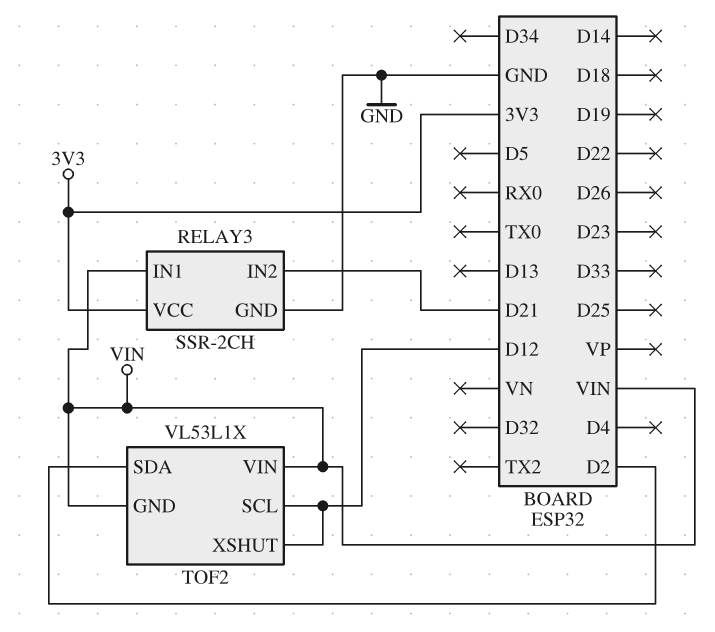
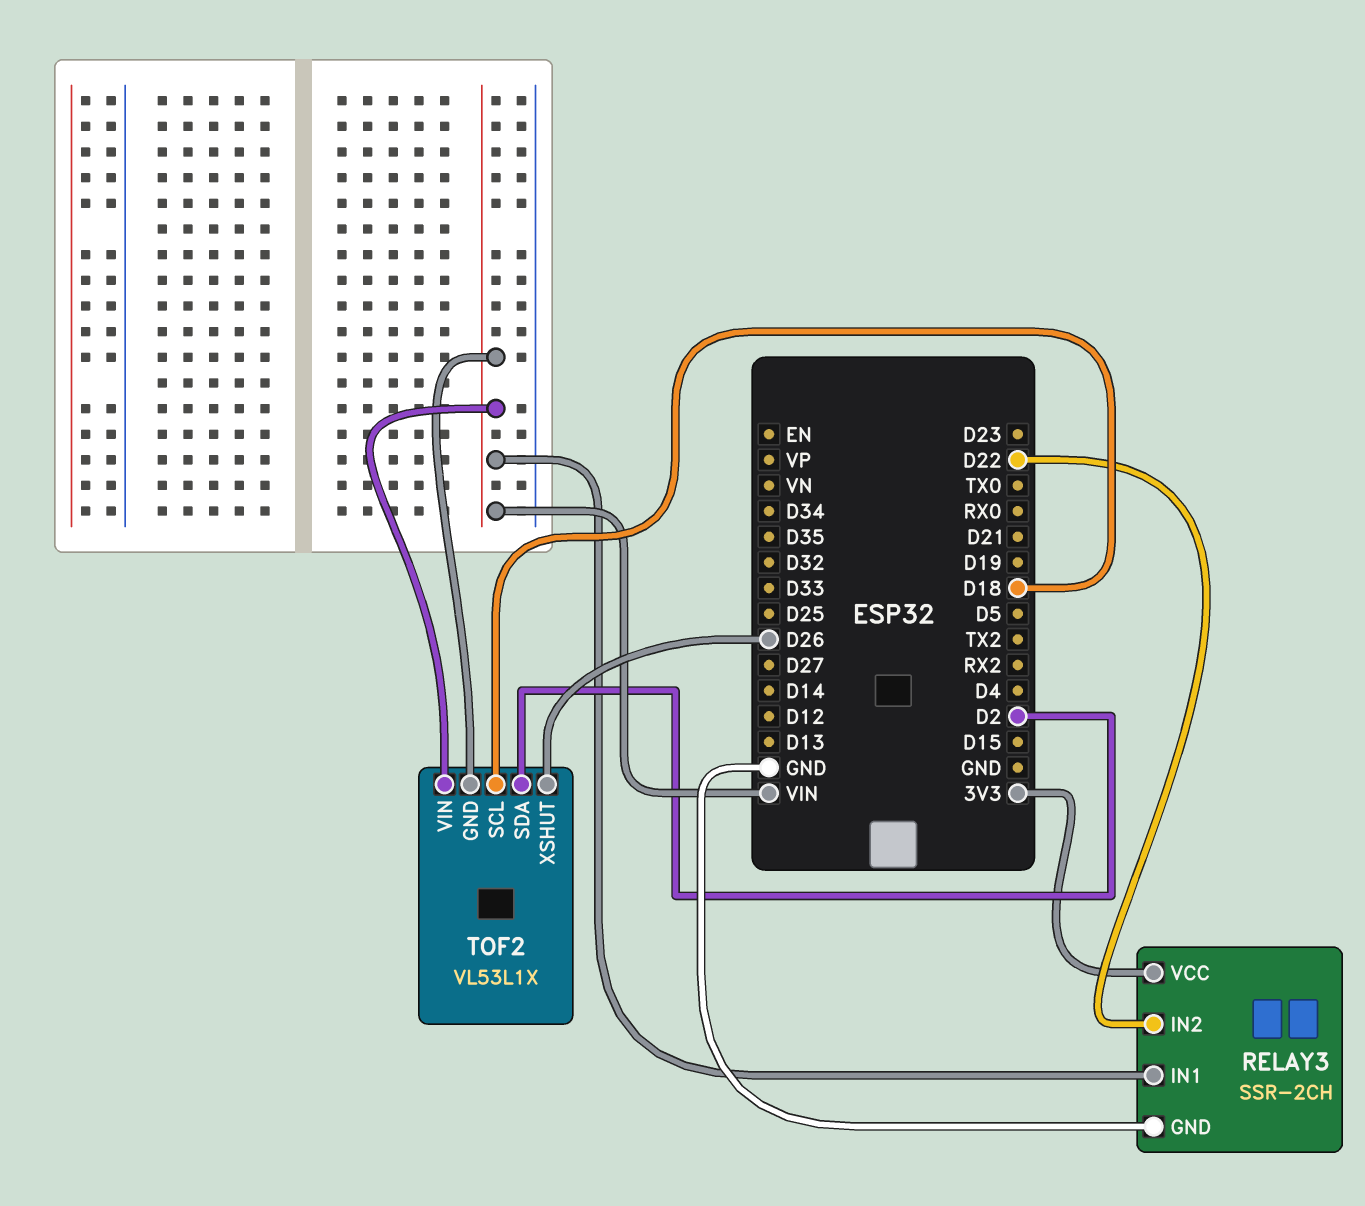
RELAY3 pin IN2: D21 -> D22
TOF2 pin SCL: D12 -> D18
TOF2 pin XSHUT: D12 -> D26

